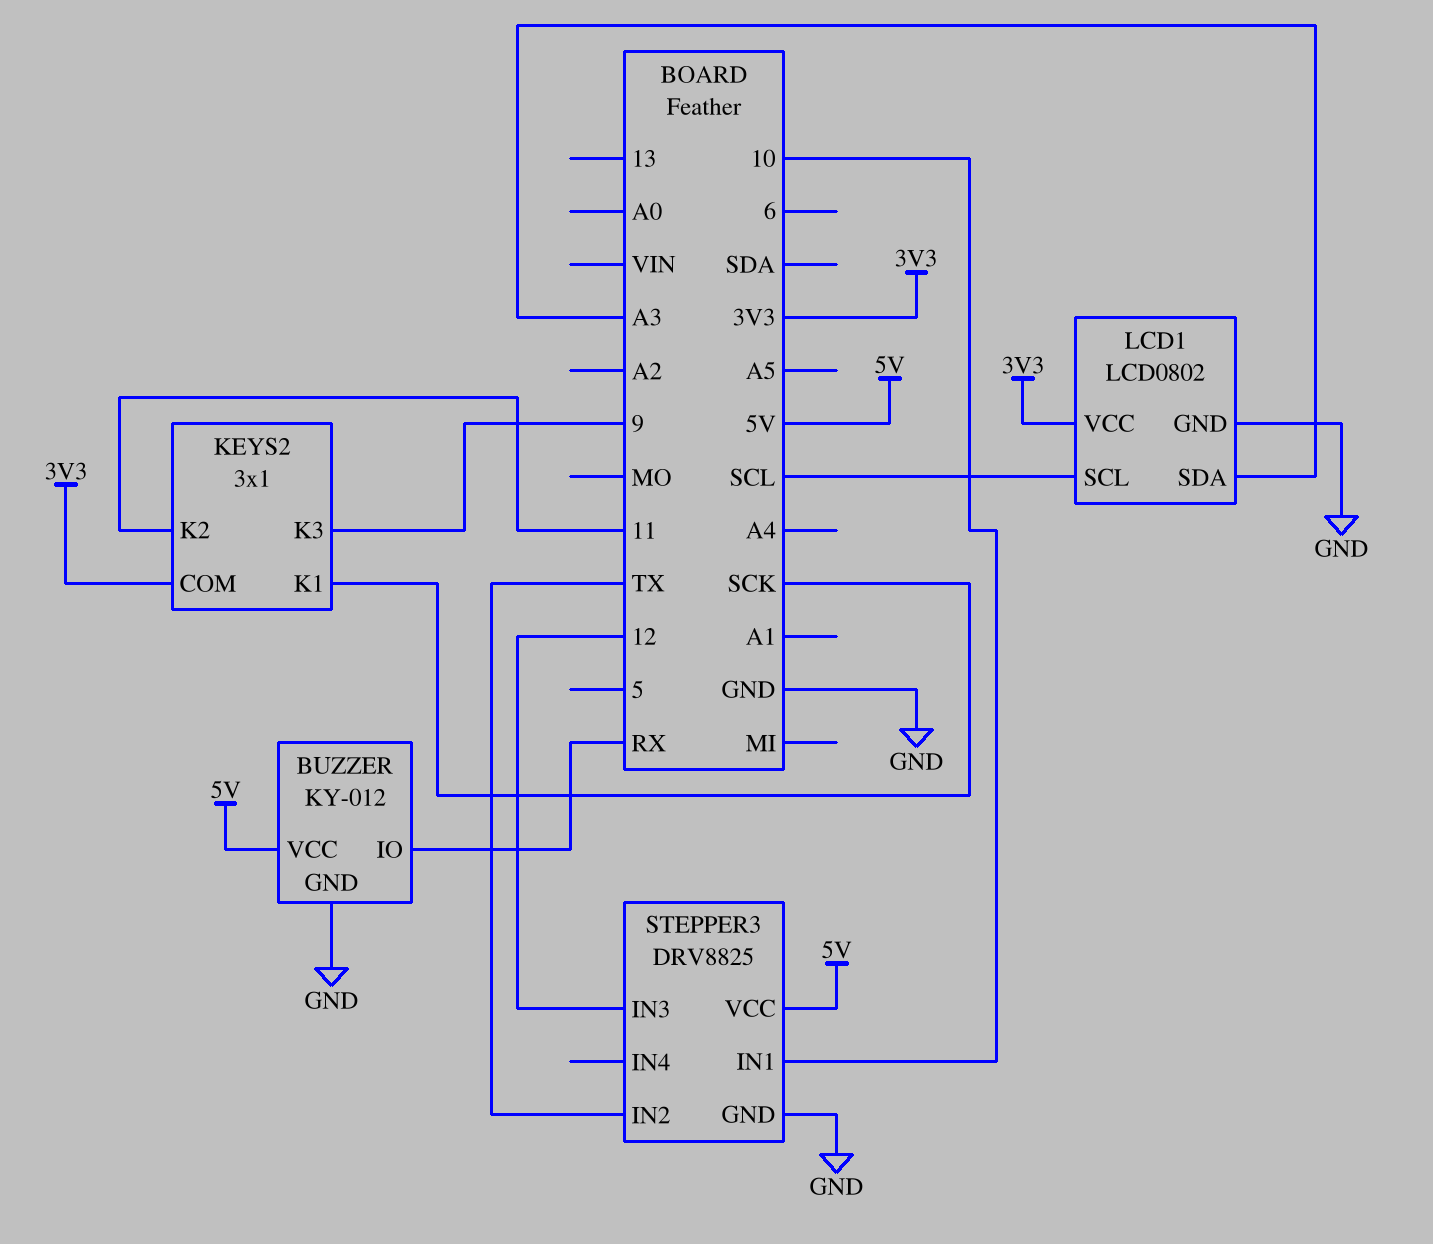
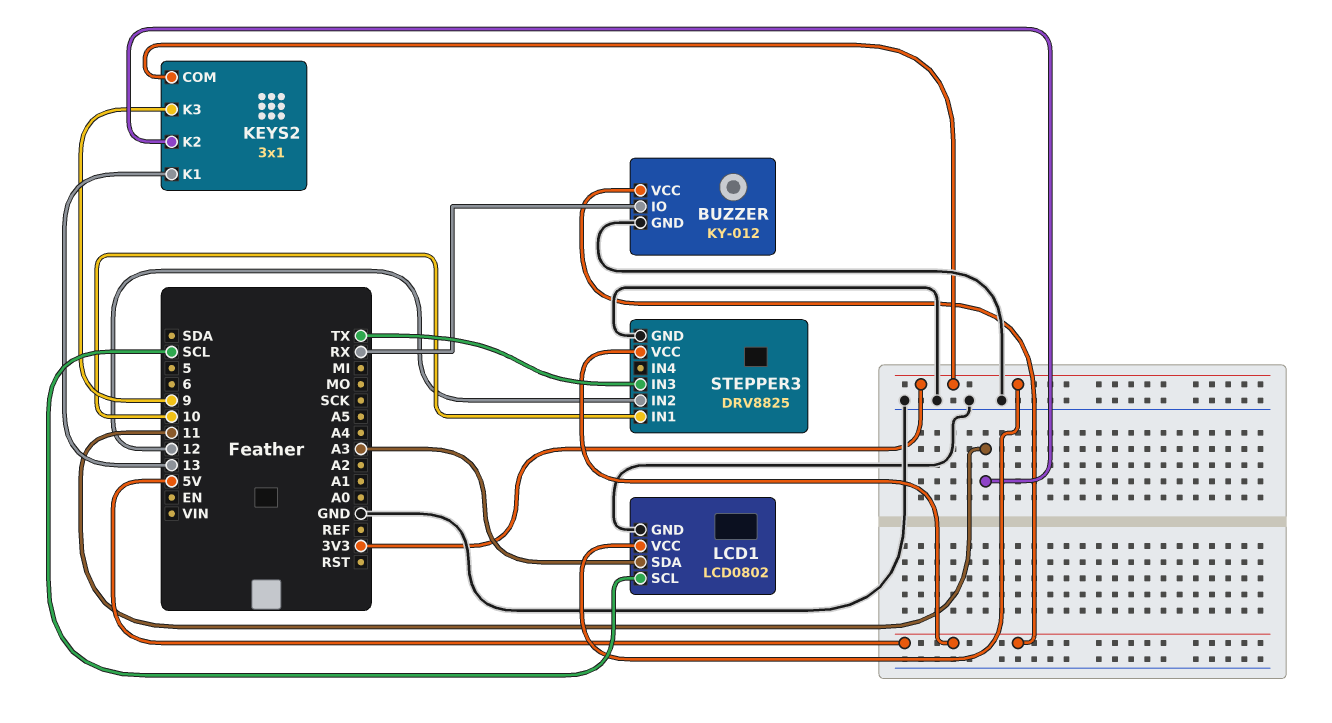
KEYS2 pin K1: SCK -> 13
STEPPER3 pin IN2: TX -> 12
STEPPER3 pin IN3: 12 -> TX

